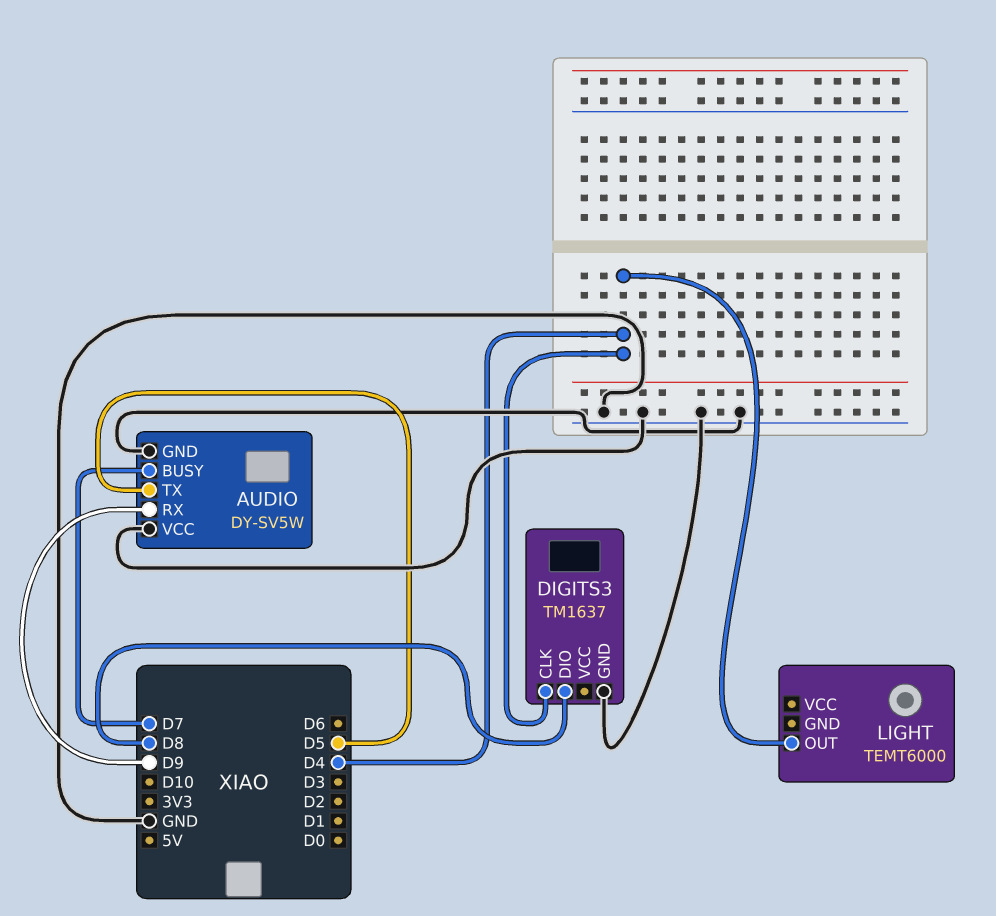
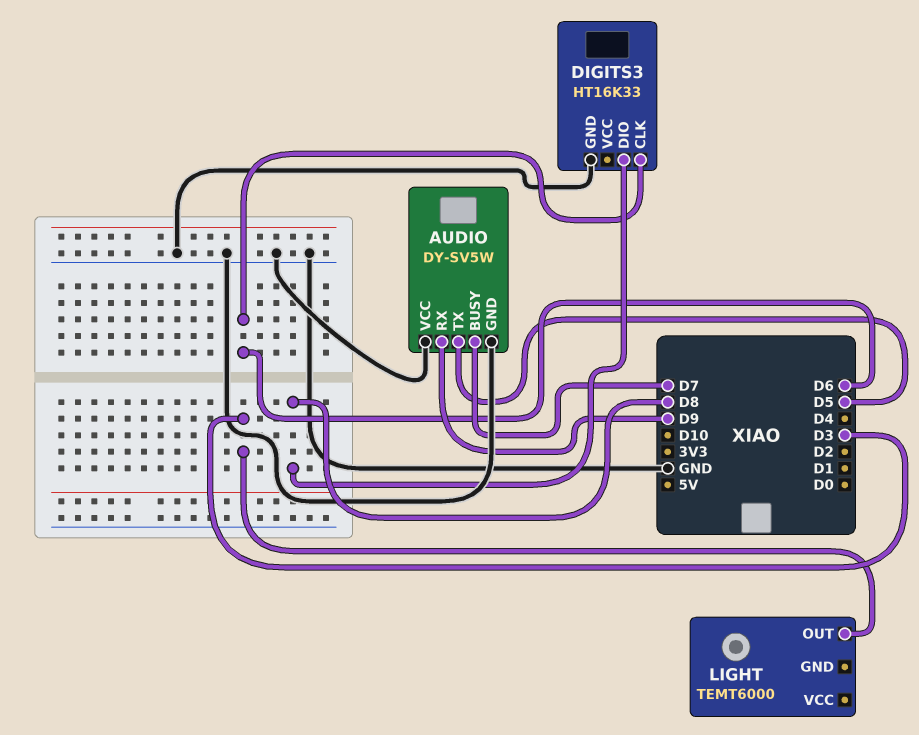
DIGITS3: TM1637 -> HT16K33
DIGITS3 pin CLK: D4 -> D6
LIGHT pin OUT: D4 -> D3

